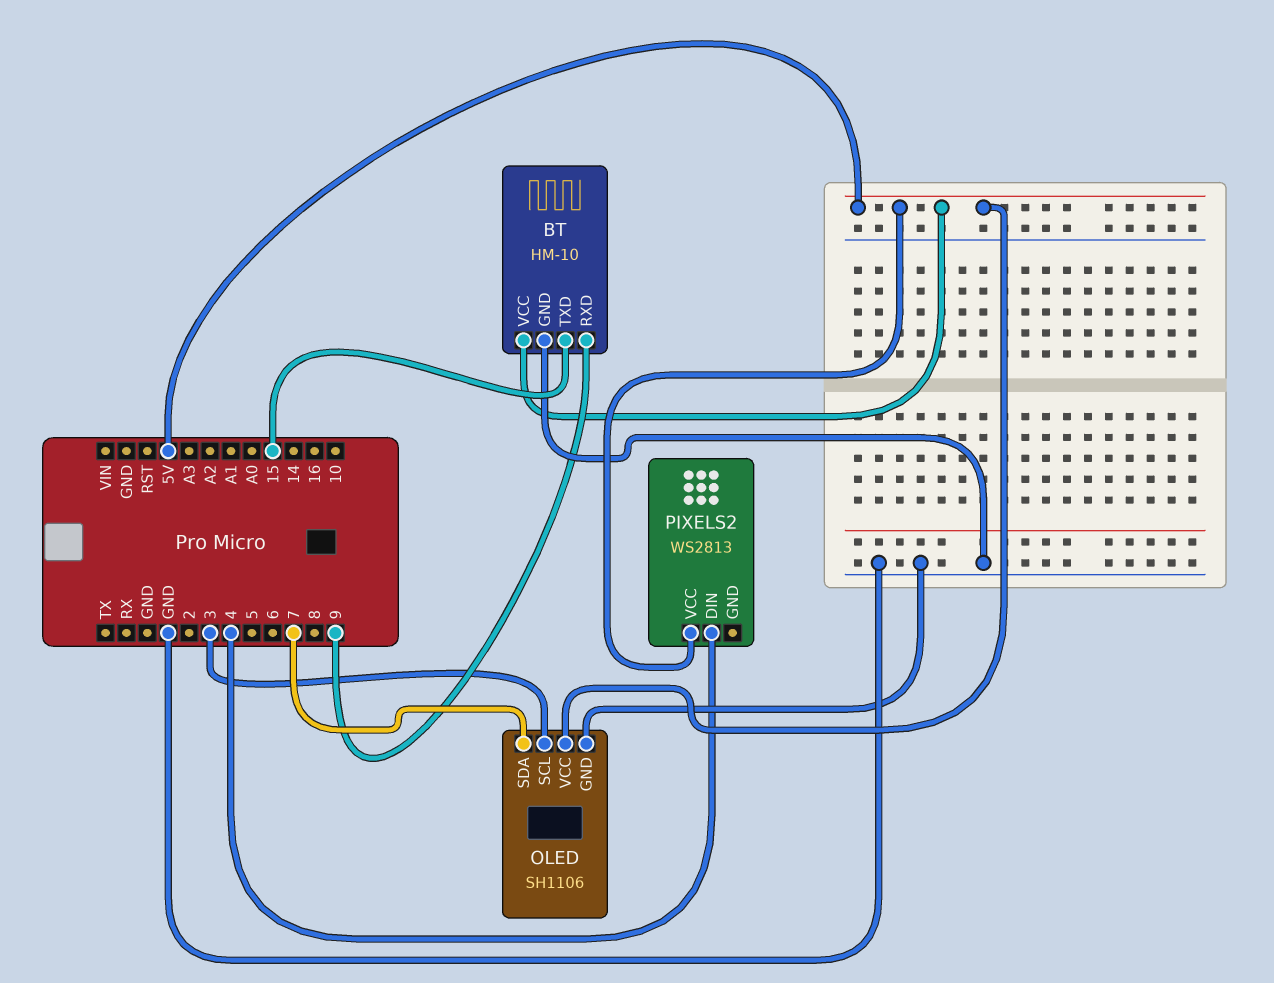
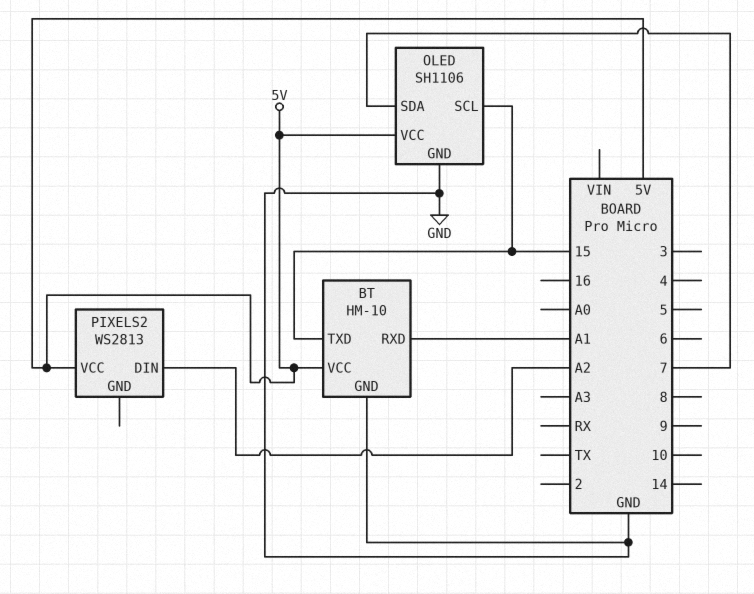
BT pin RXD: 9 -> A1
OLED pin SCL: 3 -> 15
PIXELS2 pin DIN: 4 -> A2

